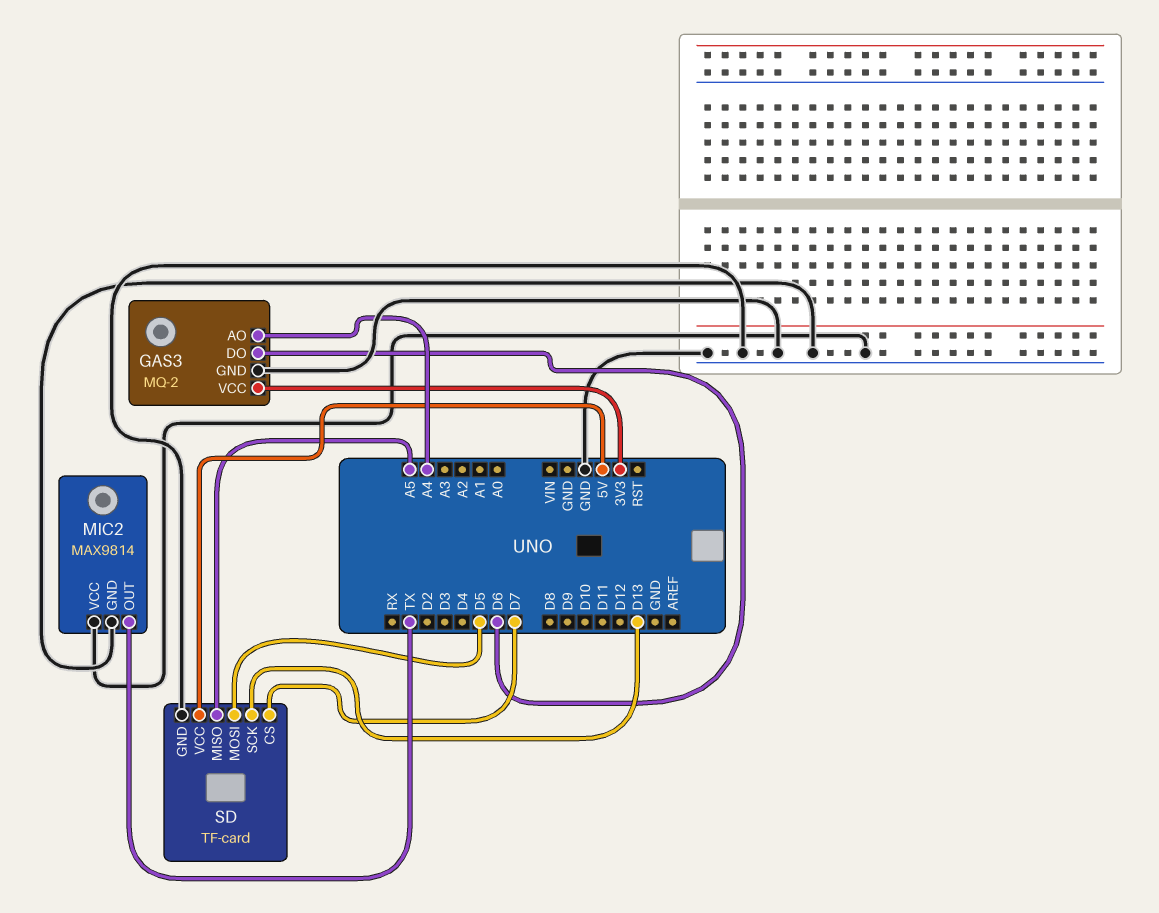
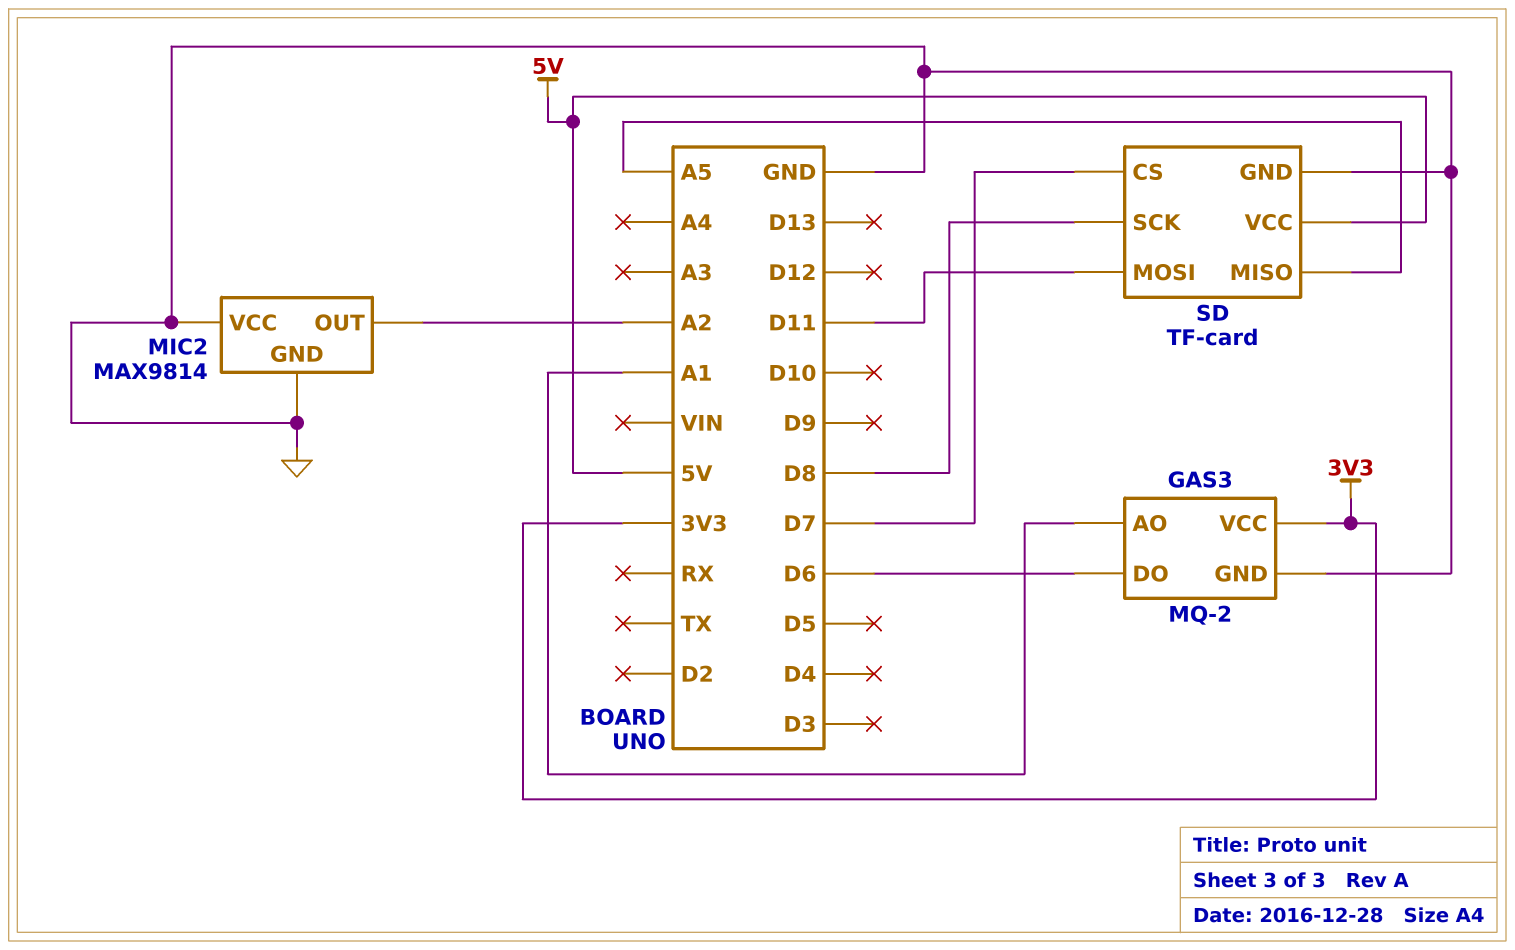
GAS3 pin AO: A4 -> A1
MIC2 pin OUT: TX -> A2
SD pin MOSI: D5 -> D11
SD pin SCK: D13 -> D8

